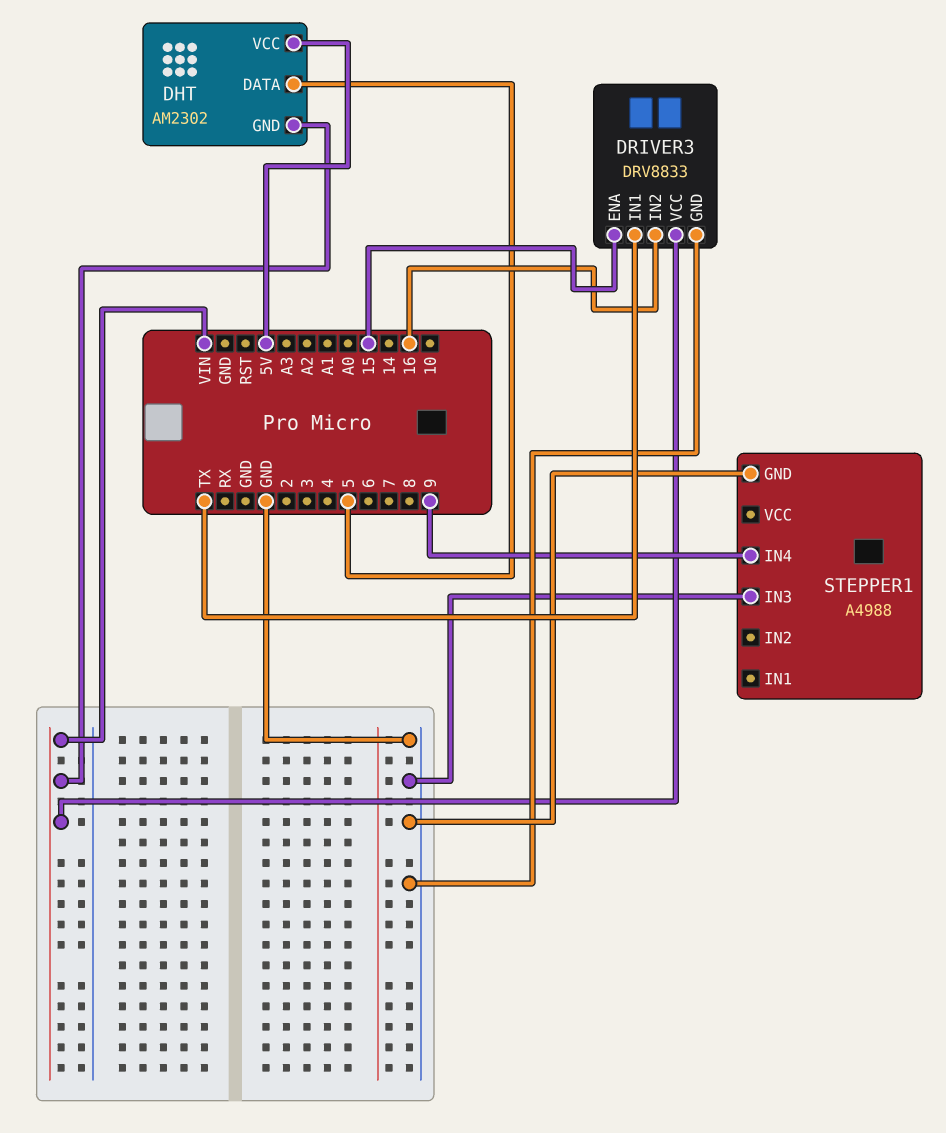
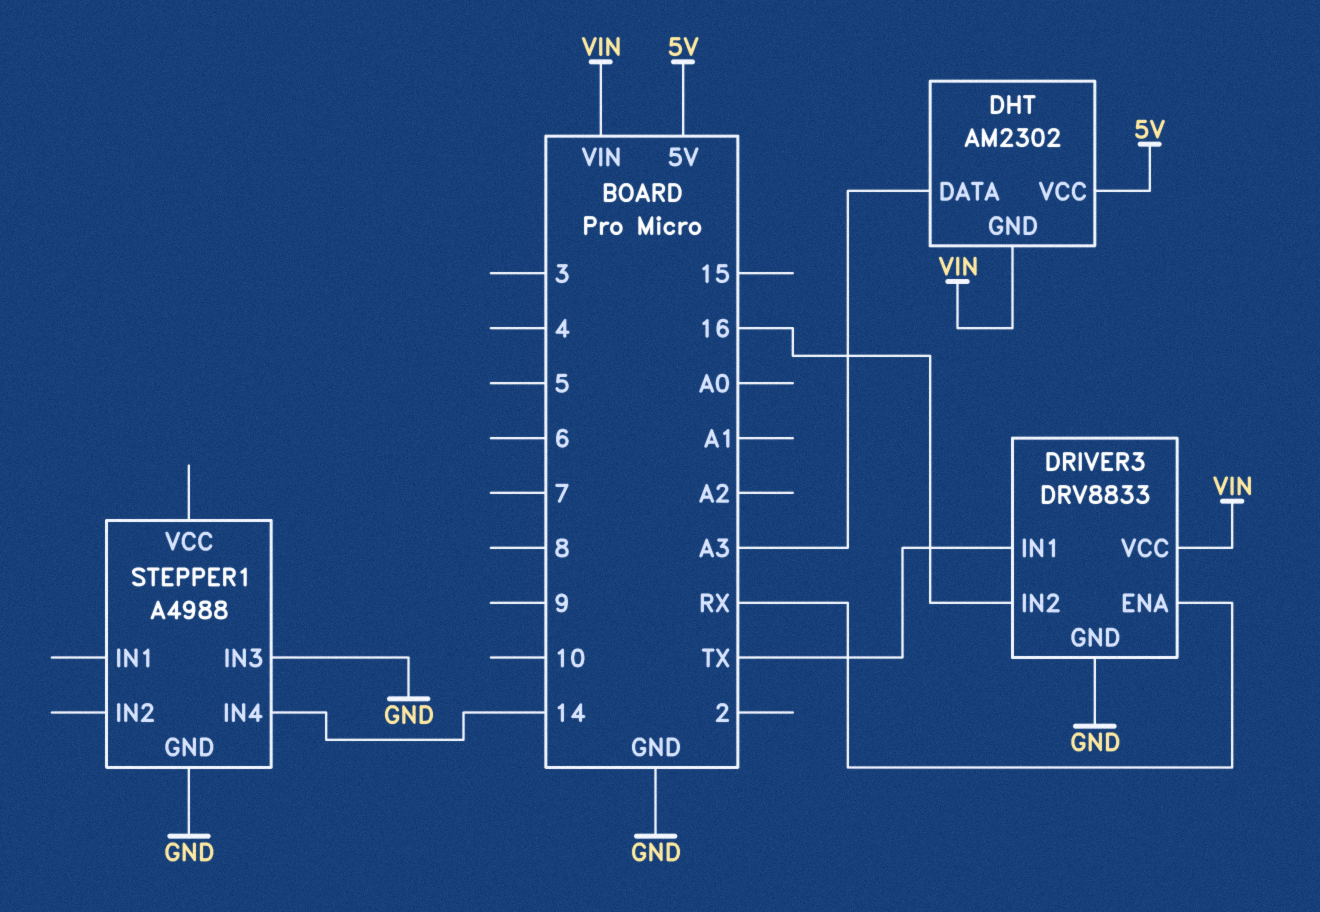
DHT pin DATA: 5 -> A3
DRIVER3 pin ENA: 15 -> RX
STEPPER1 pin IN4: 9 -> 14

